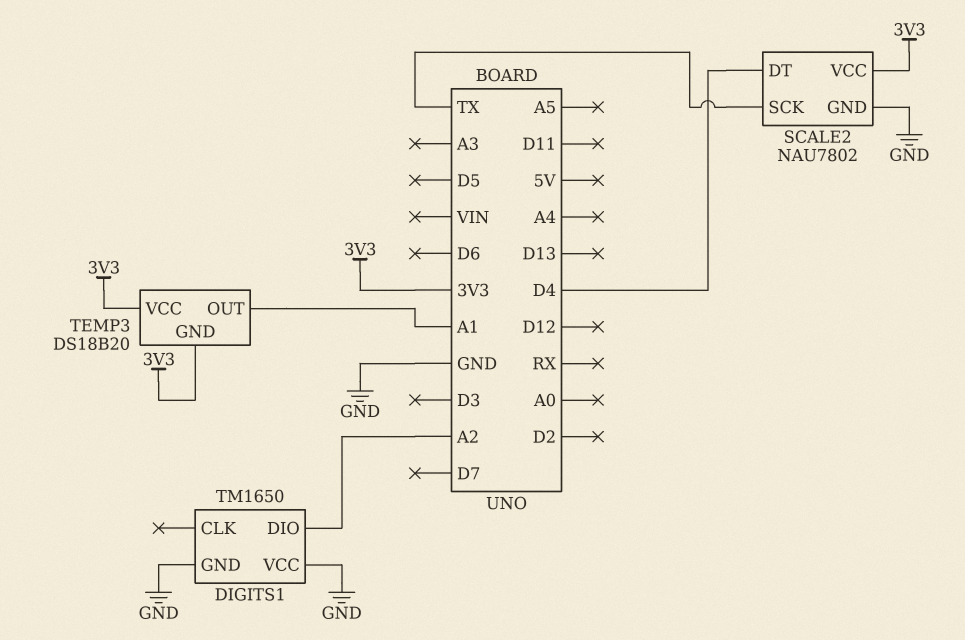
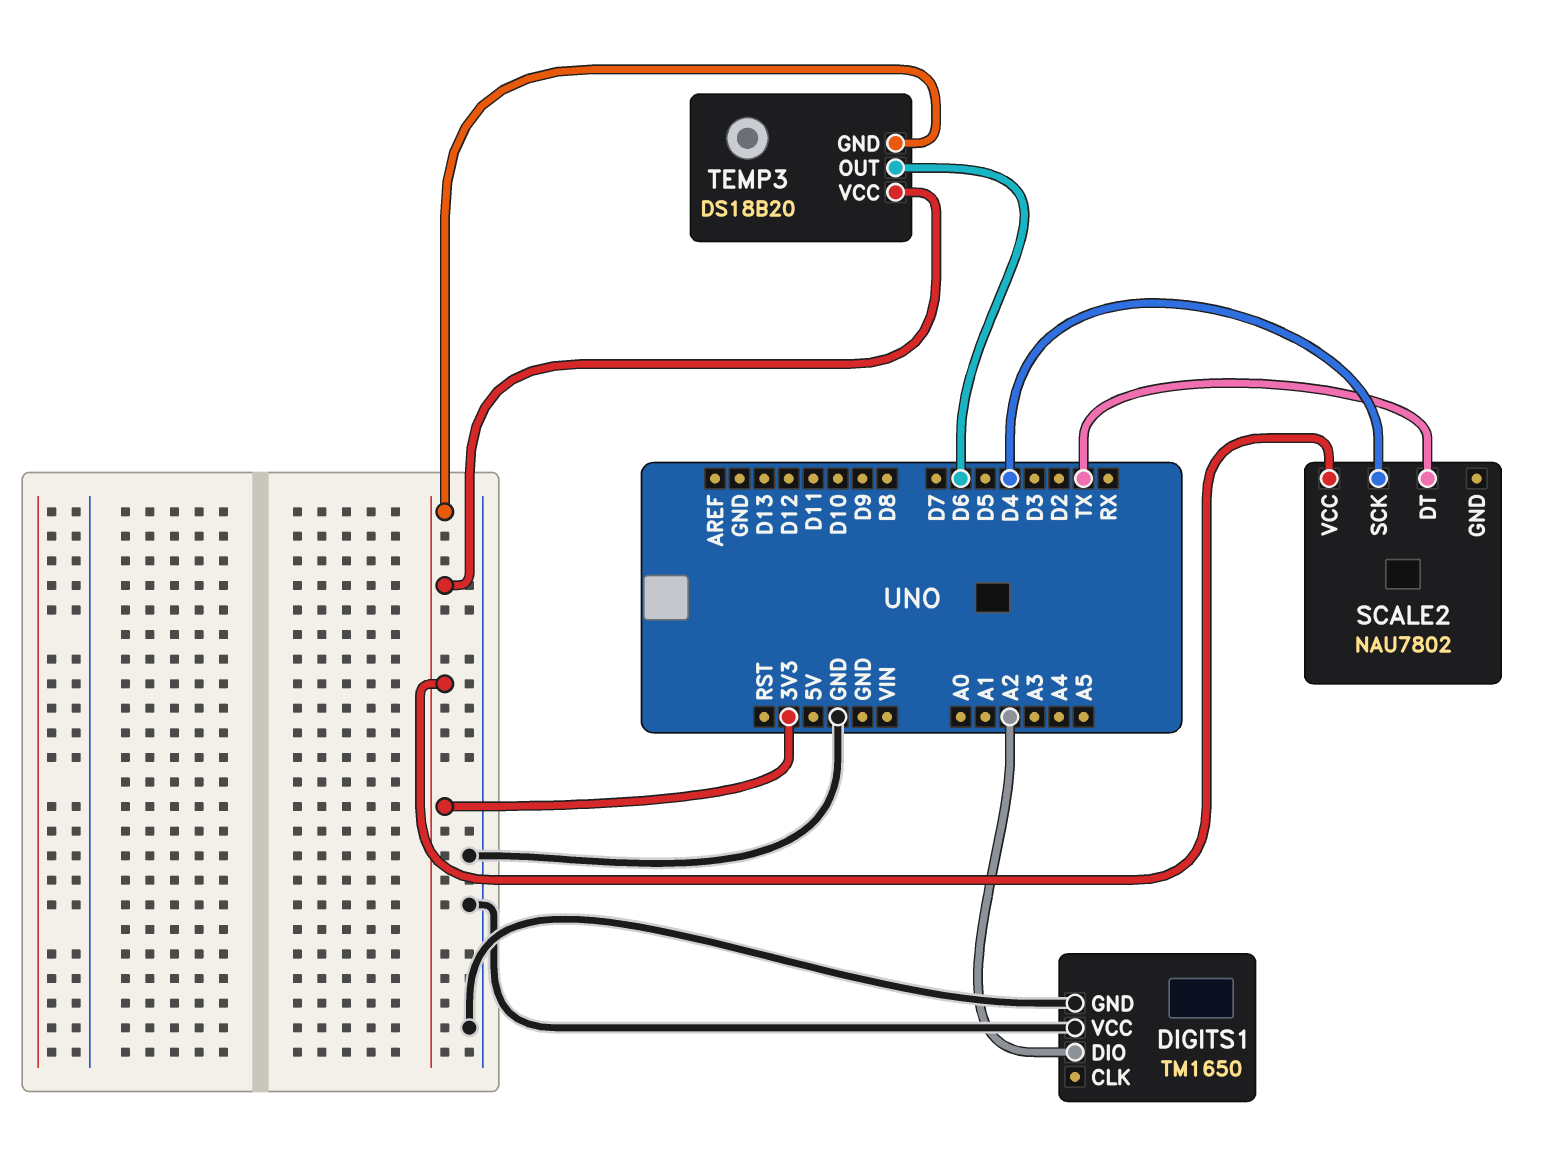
SCALE2 pin DT: D4 -> TX
SCALE2 pin GND: GND -> none
SCALE2 pin SCK: TX -> D4
TEMP3 pin OUT: A1 -> D6

